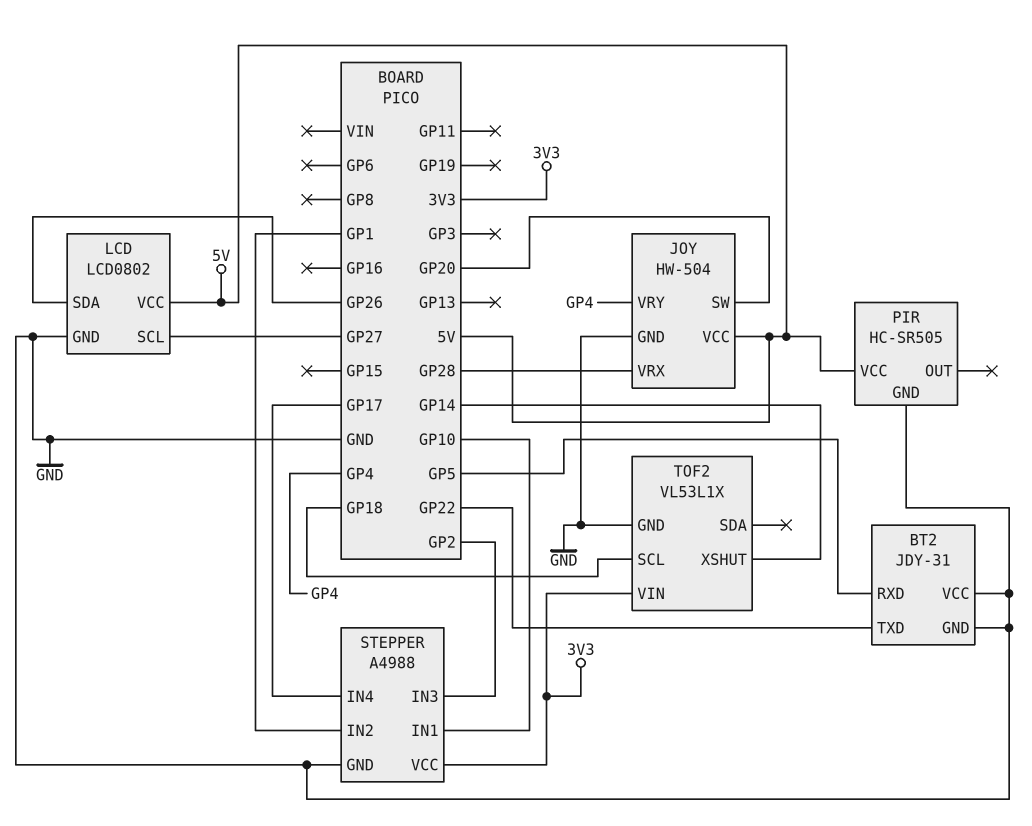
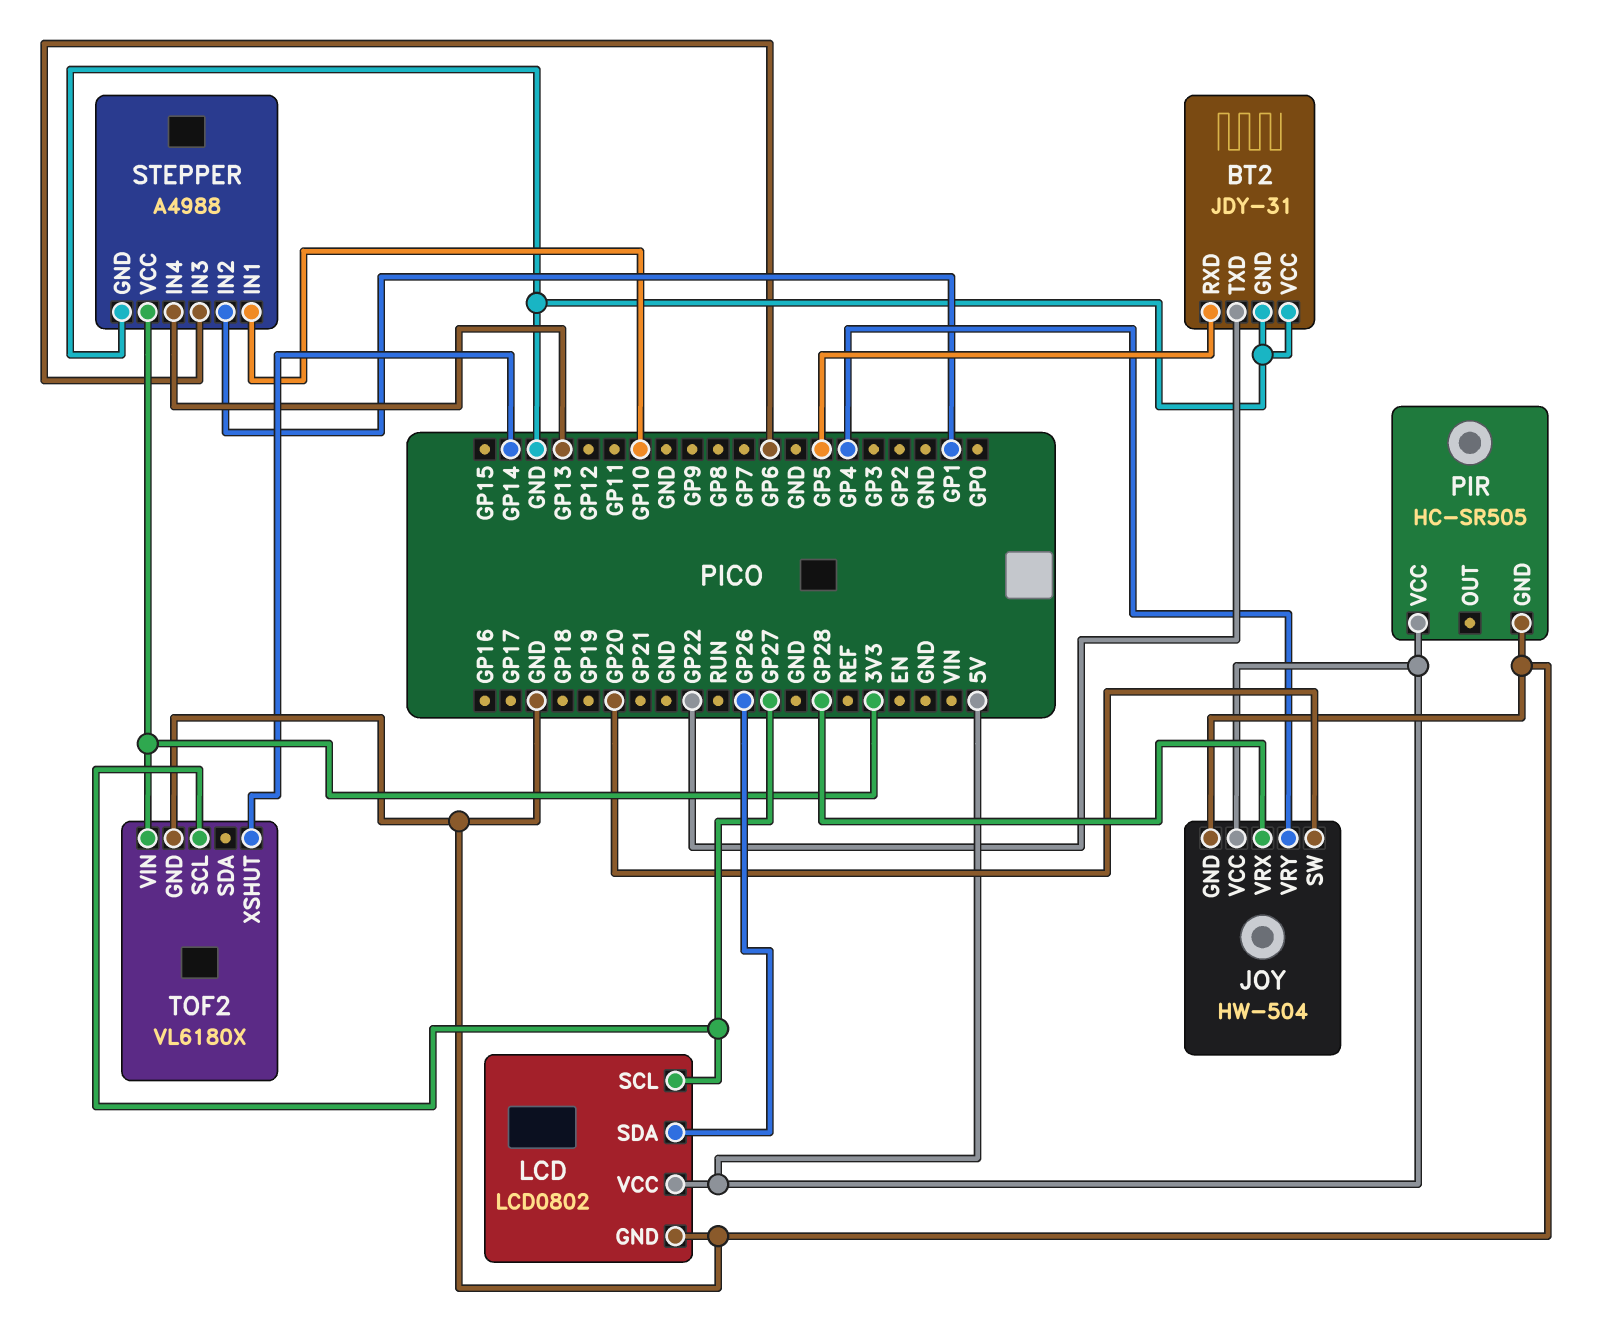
STEPPER pin IN3: GP2 -> GP6
STEPPER pin IN4: GP17 -> GP13
TOF2: VL53L1X -> VL6180X
TOF2 pin SCL: GP18 -> GP27

